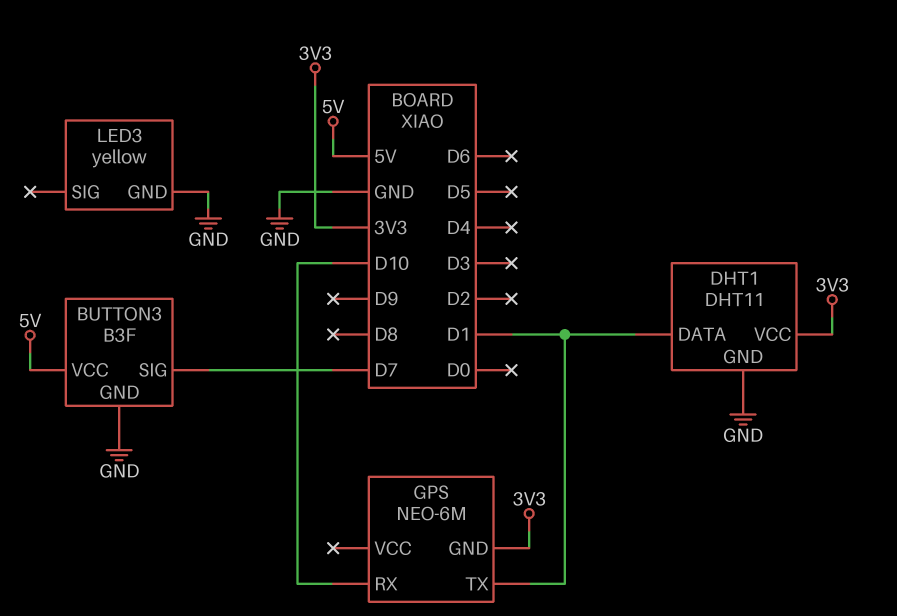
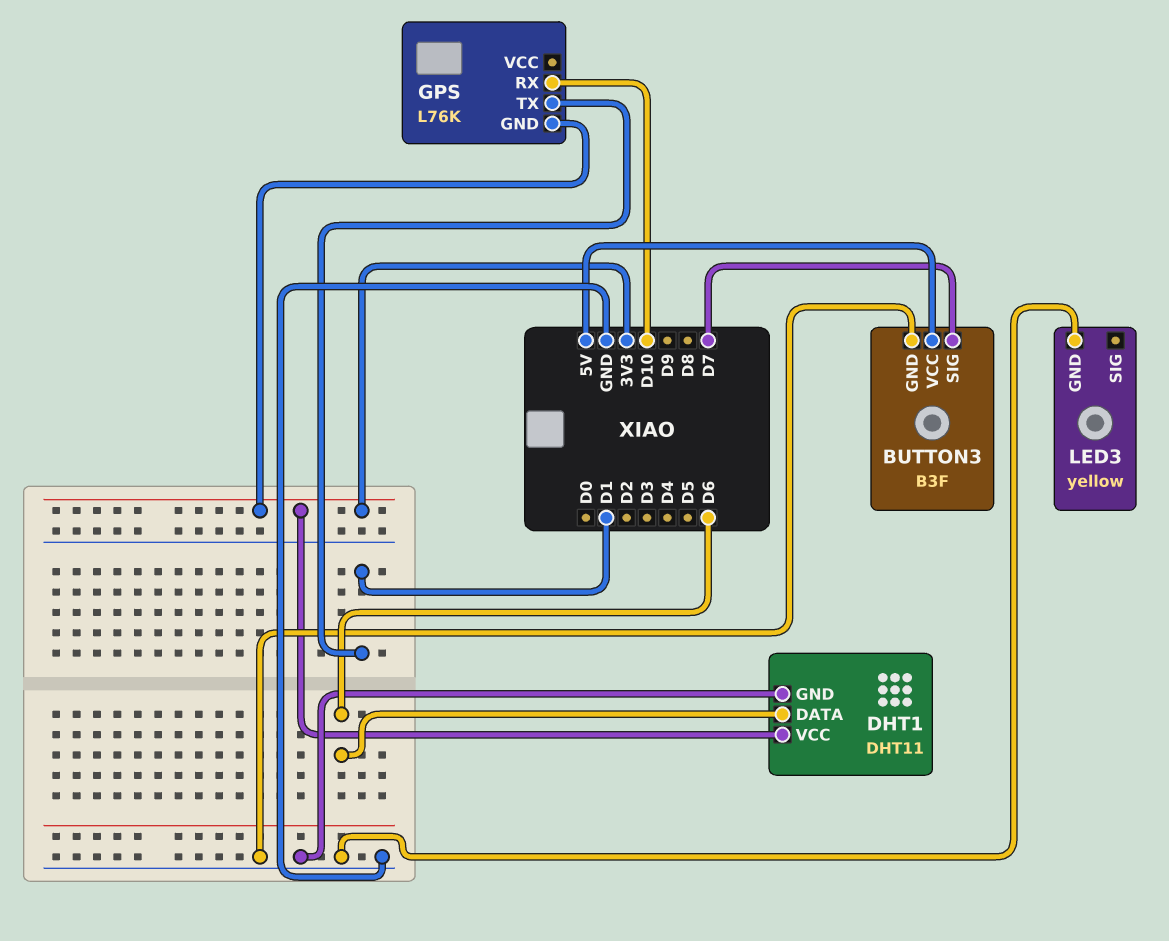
DHT1 pin DATA: D1 -> D6
GPS: NEO-6M -> L76K

